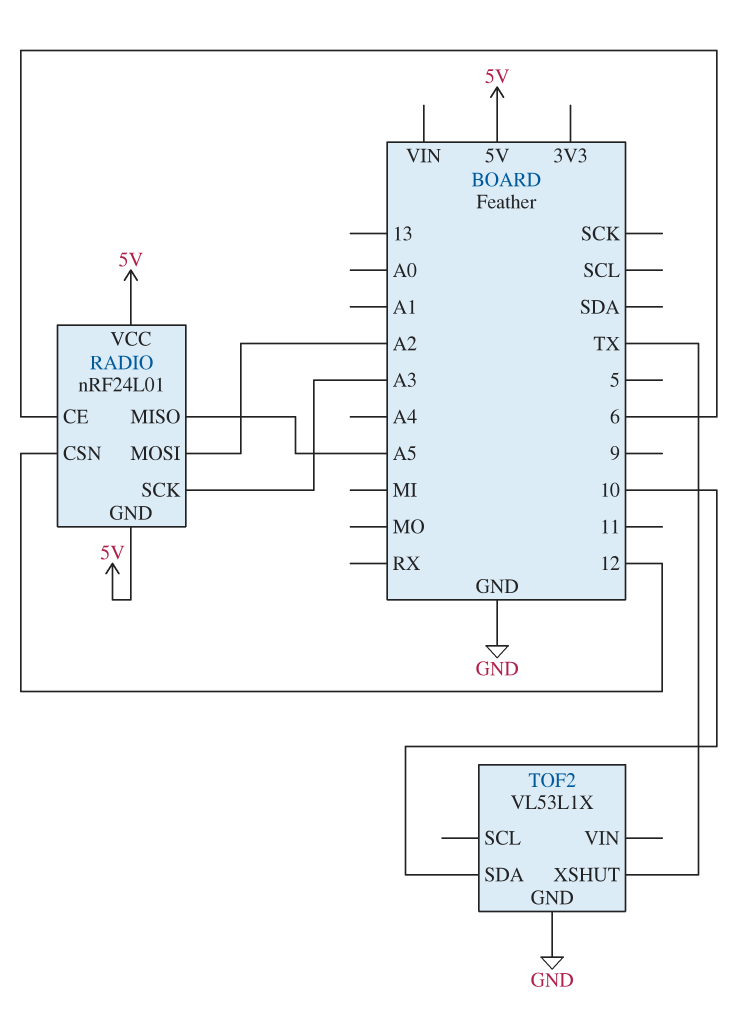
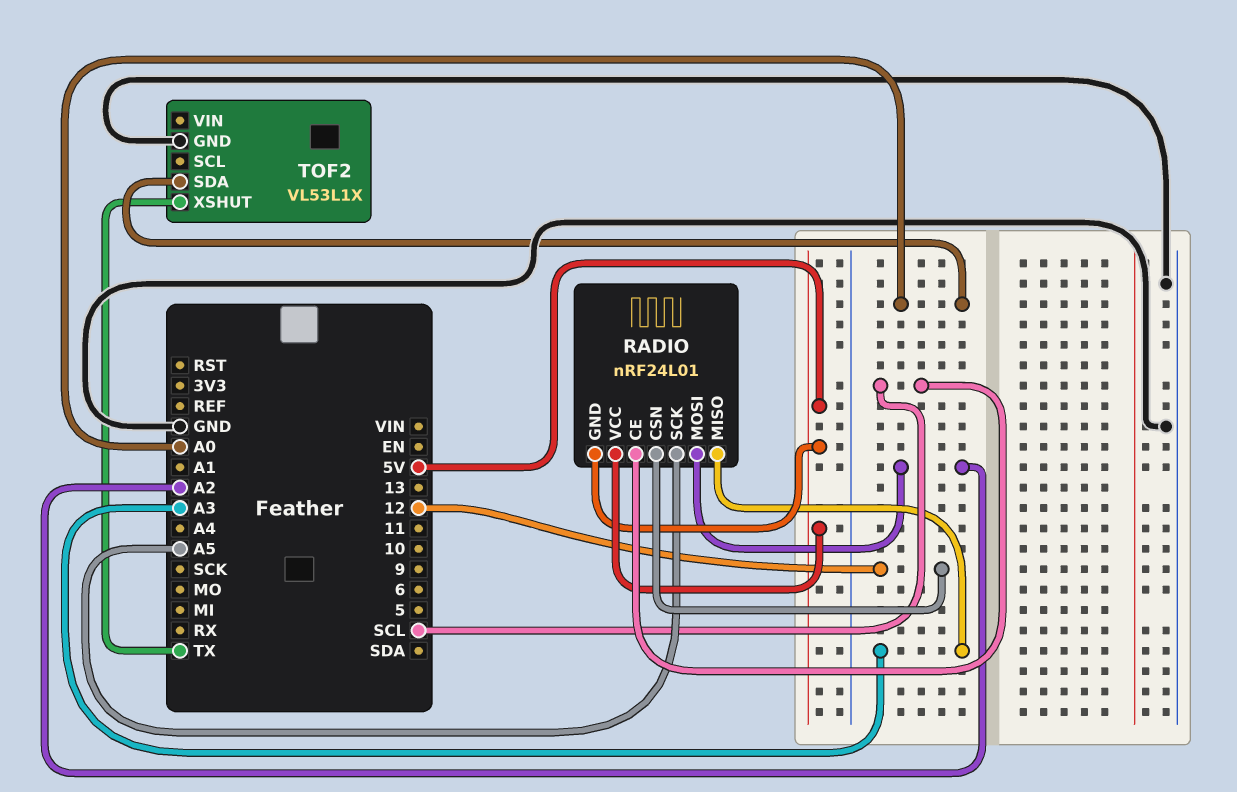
RADIO pin CE: 6 -> SCL
RADIO pin MISO: A5 -> A3
RADIO pin SCK: A3 -> A5
TOF2 pin SDA: 10 -> A0

